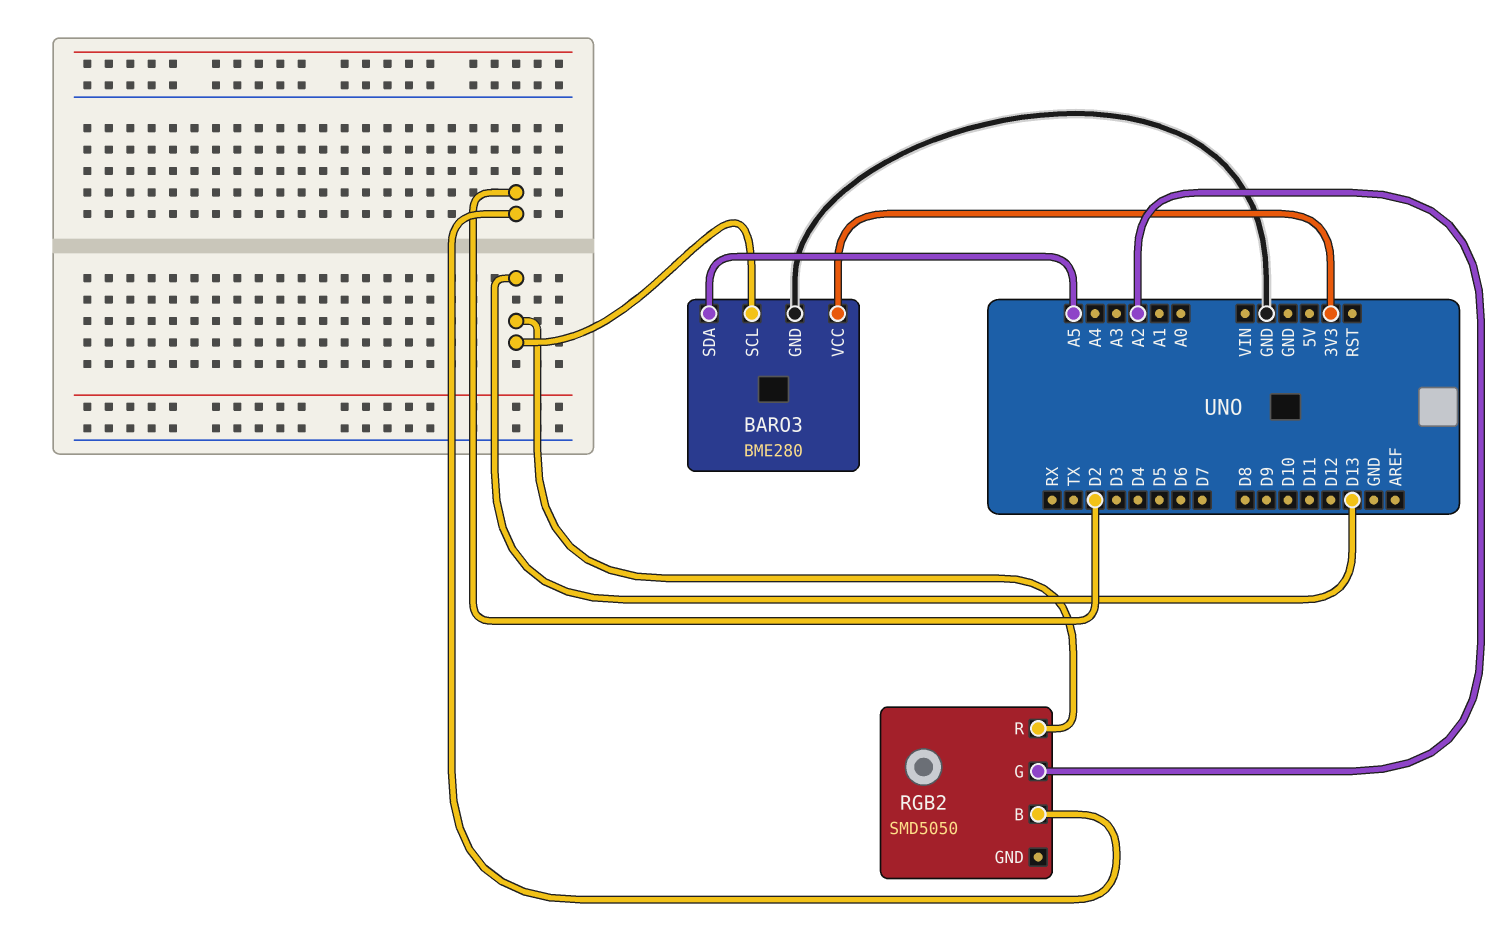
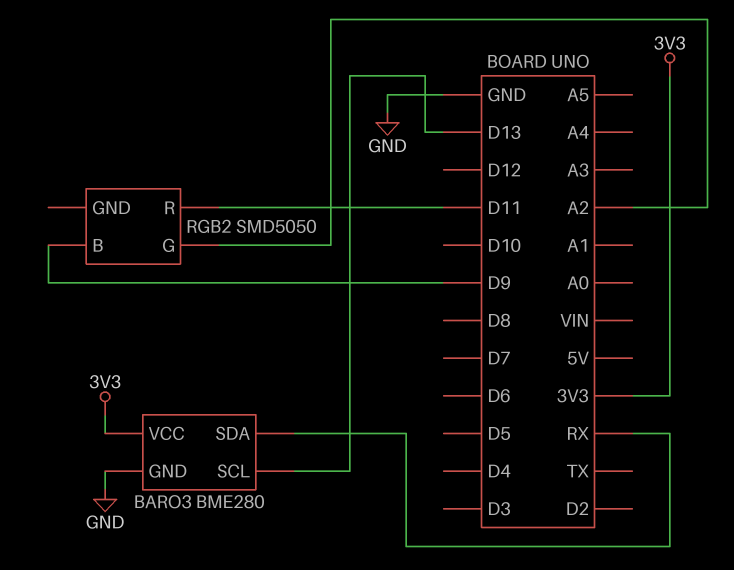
BARO3 pin SDA: A5 -> RX
RGB2 pin B: D2 -> D9
RGB2 pin R: D13 -> D11

